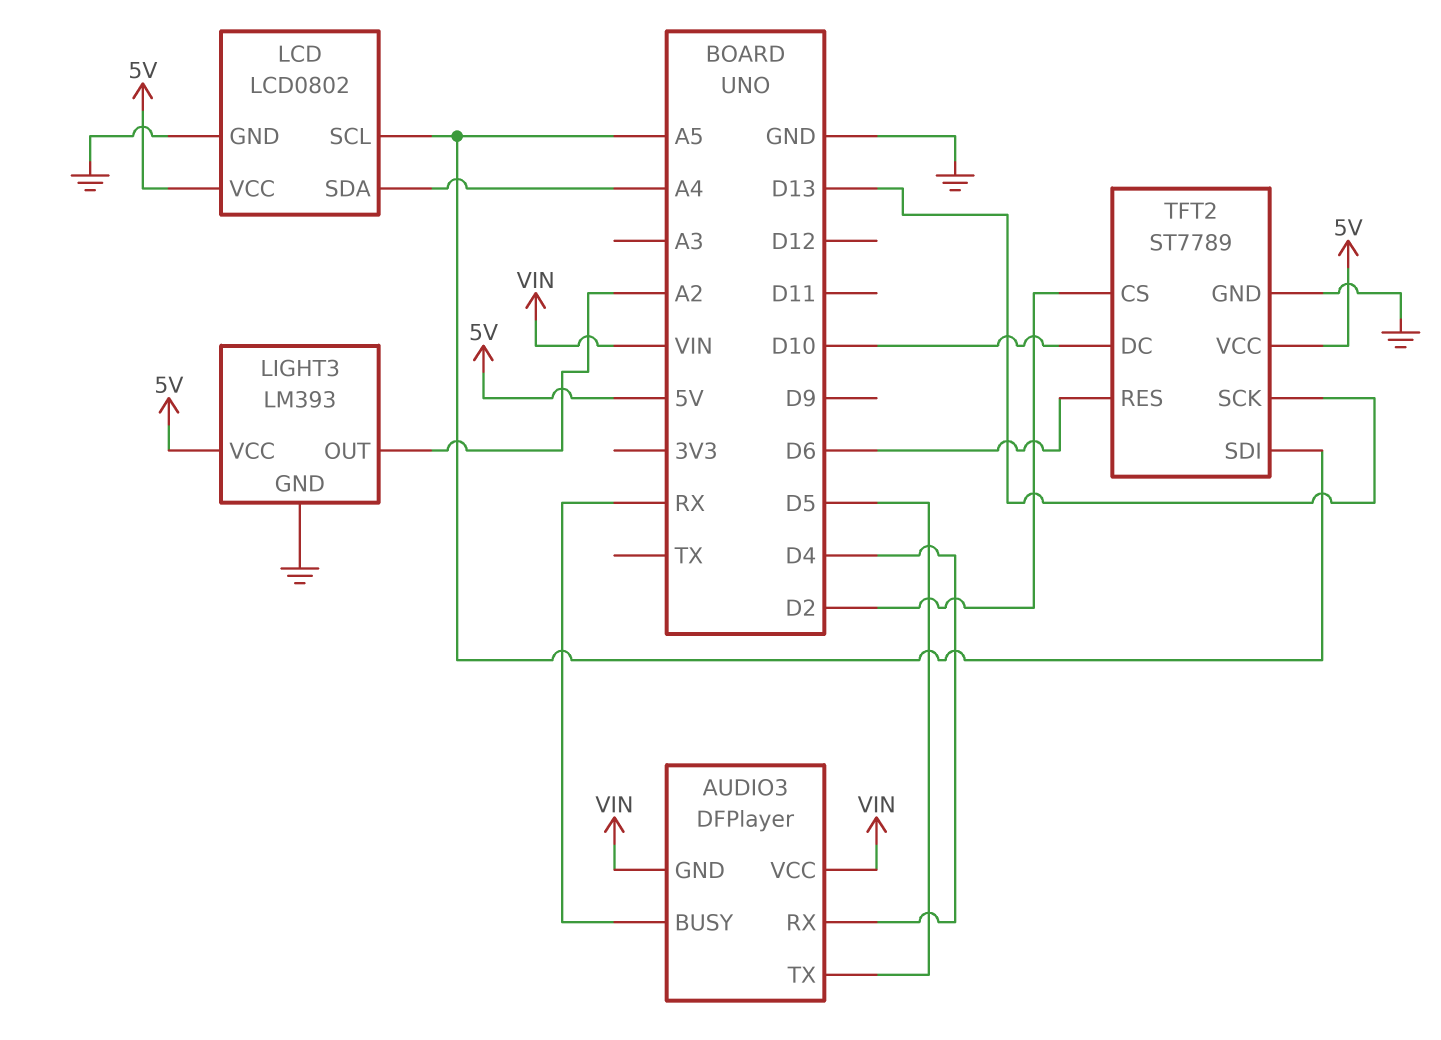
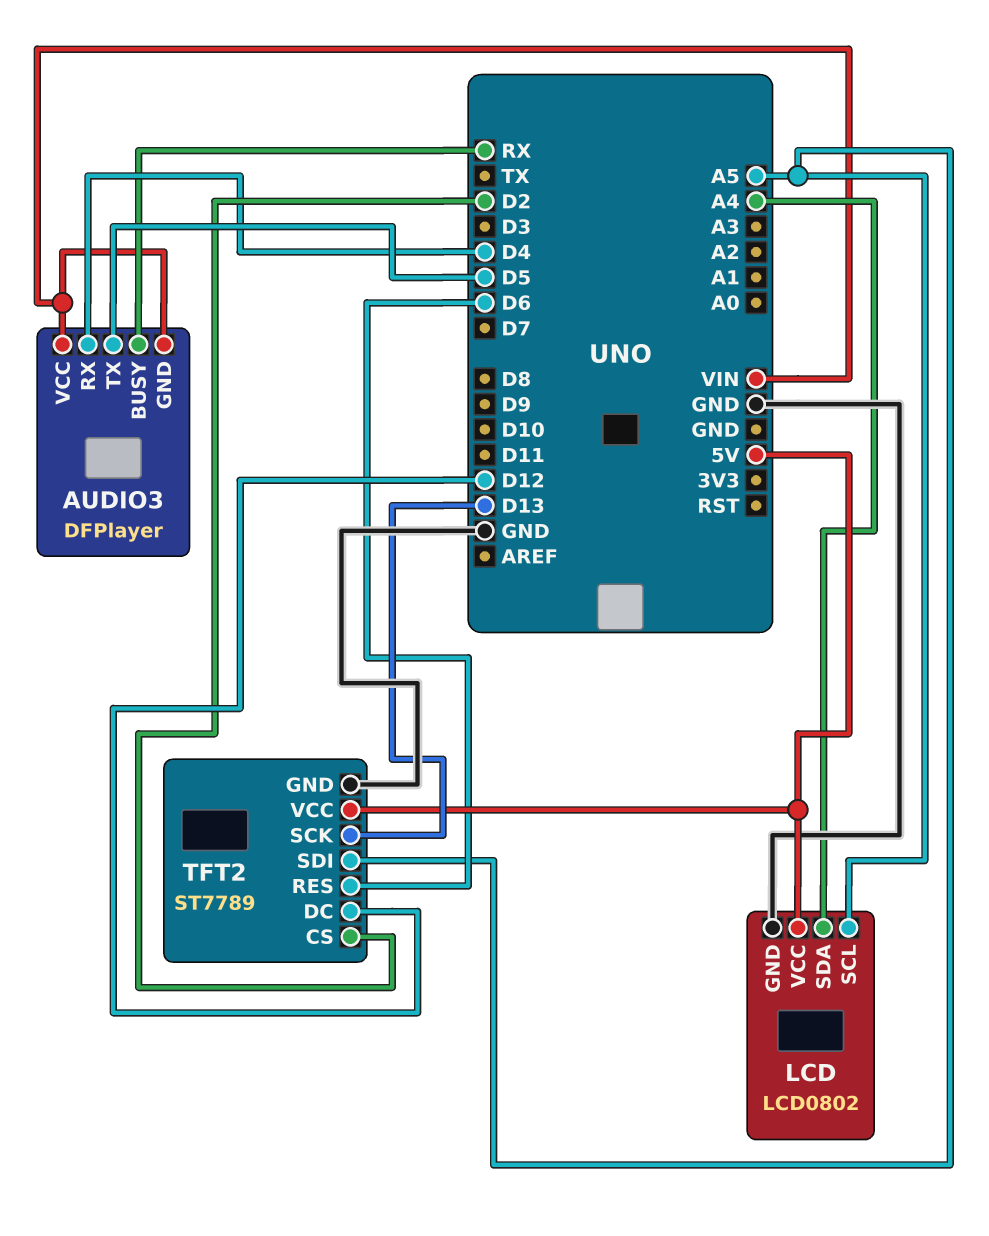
LIGHT3: LM393 -> none
LIGHT3 pin GND: GND -> none
LIGHT3 pin OUT: A2 -> none
LIGHT3 pin VCC: 5V -> none
TFT2 pin DC: D10 -> D12

